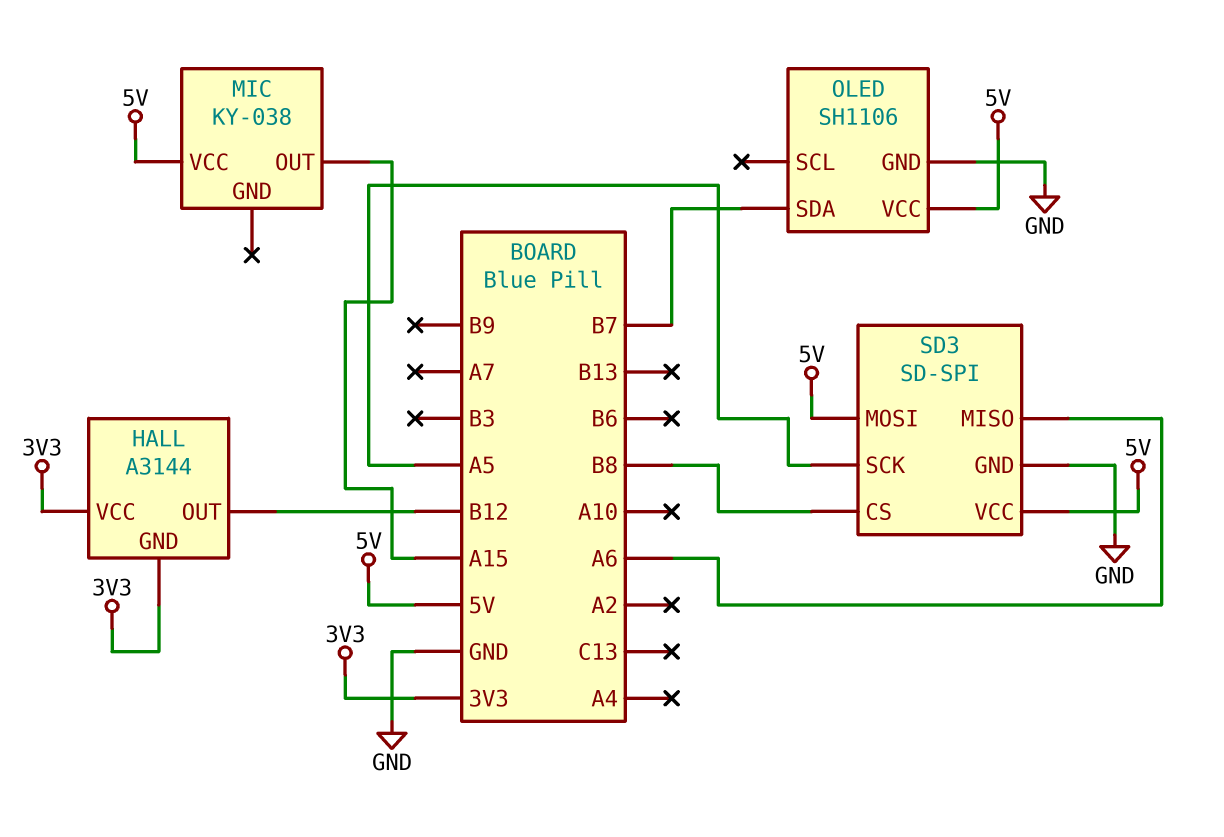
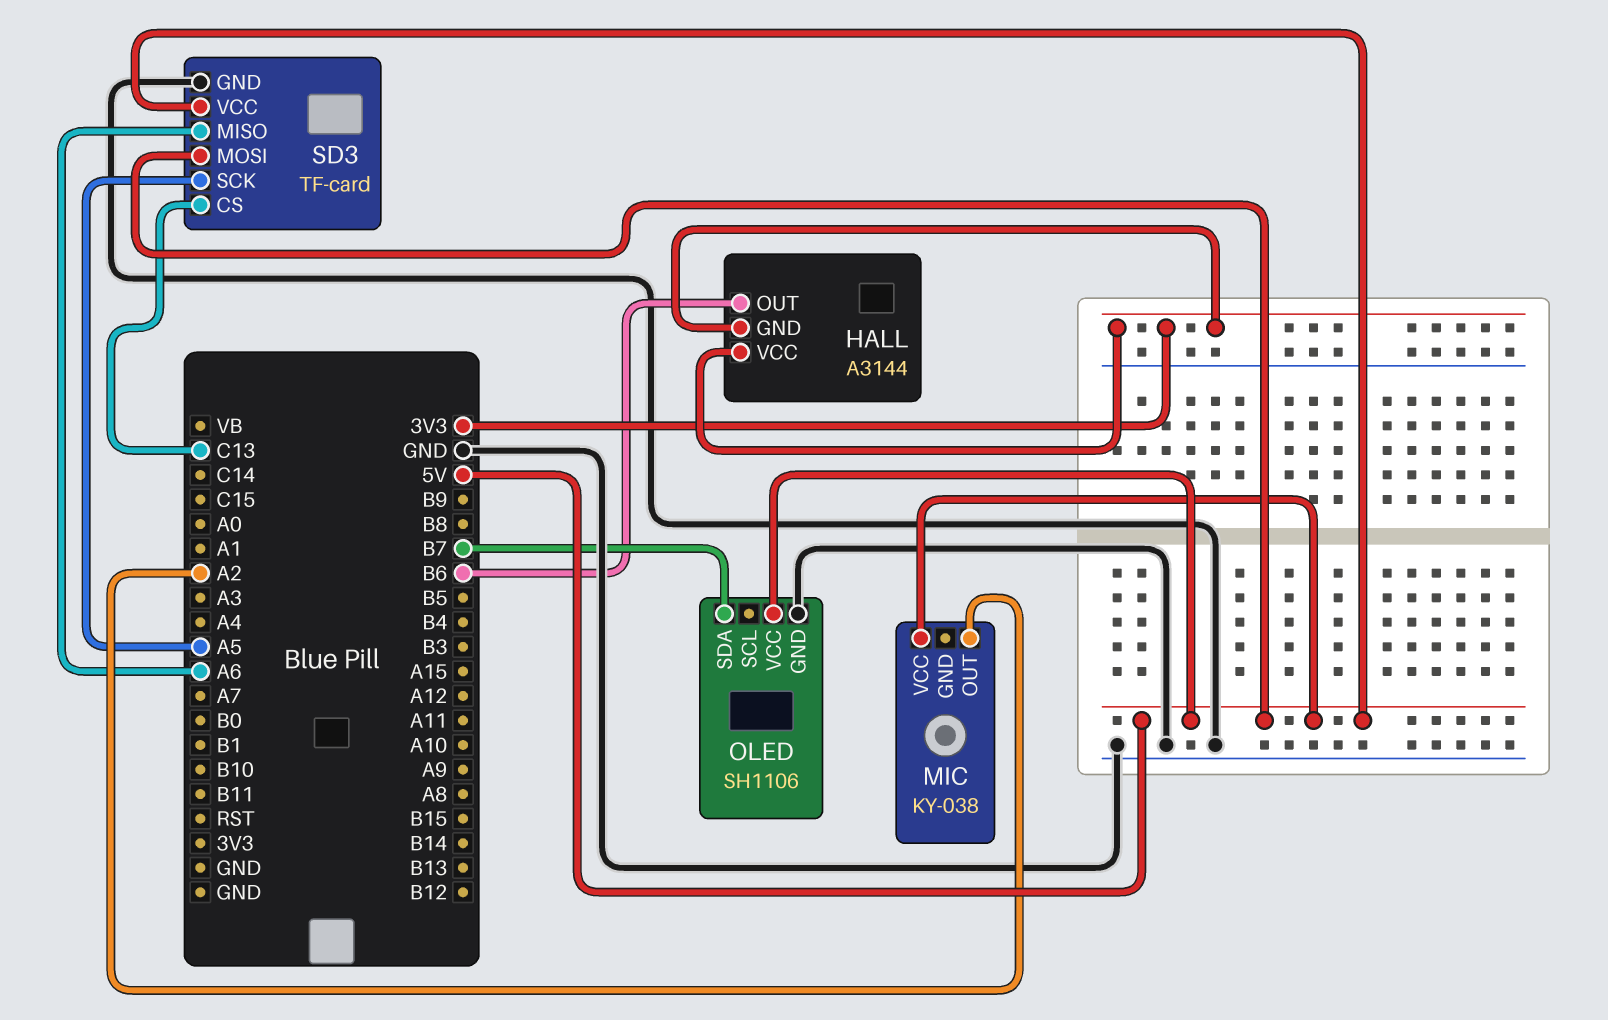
HALL pin OUT: B12 -> B6
MIC pin OUT: A15 -> A2
SD3: SD-SPI -> TF-card
SD3 pin CS: B8 -> C13

